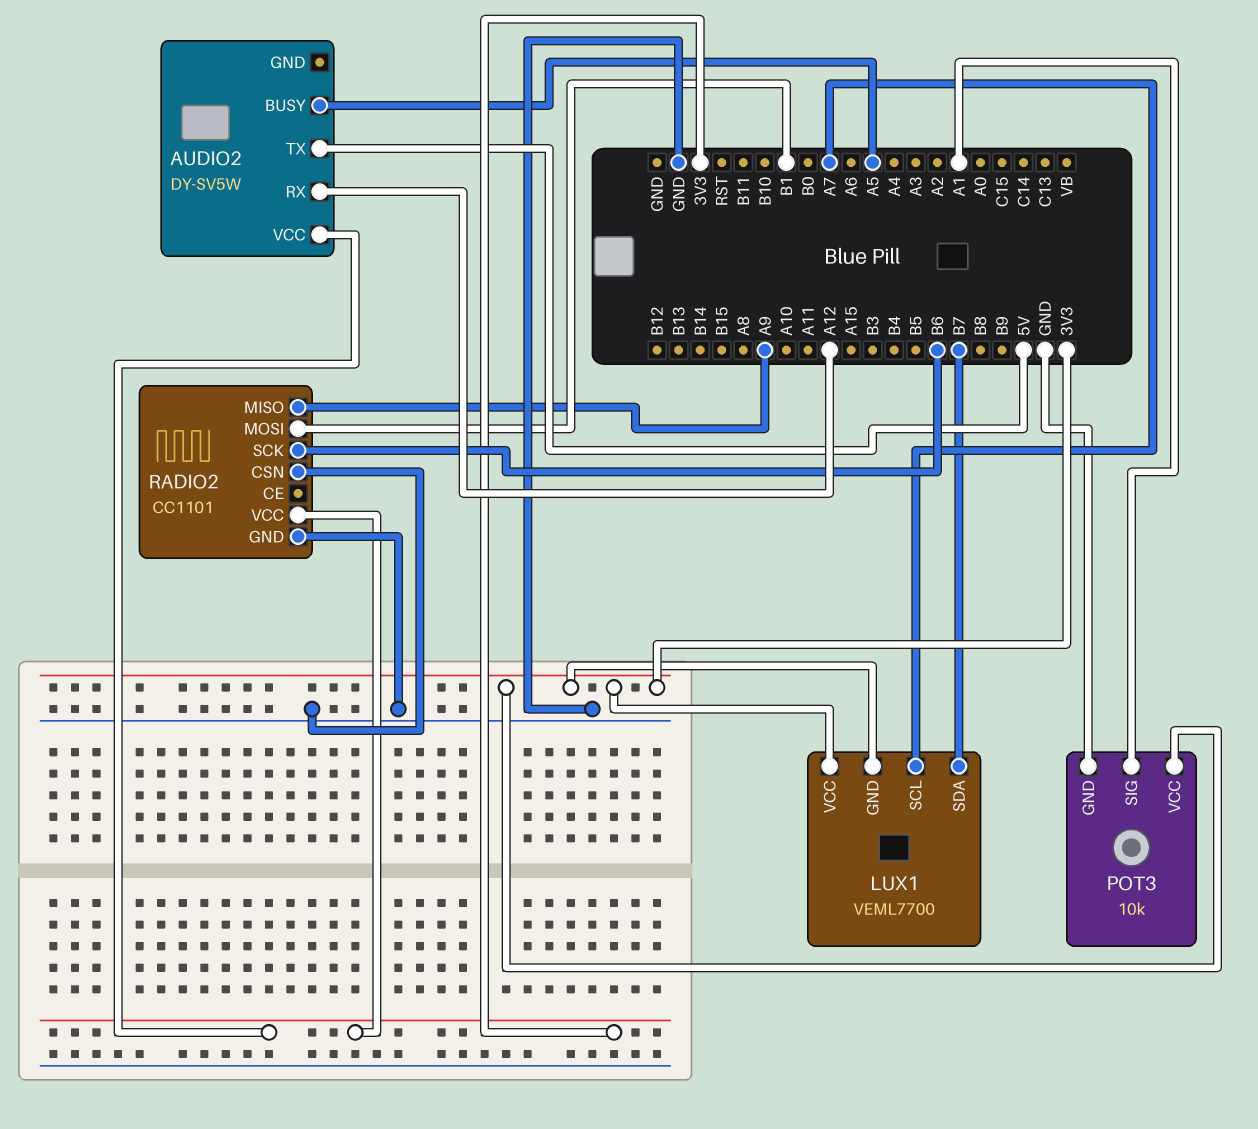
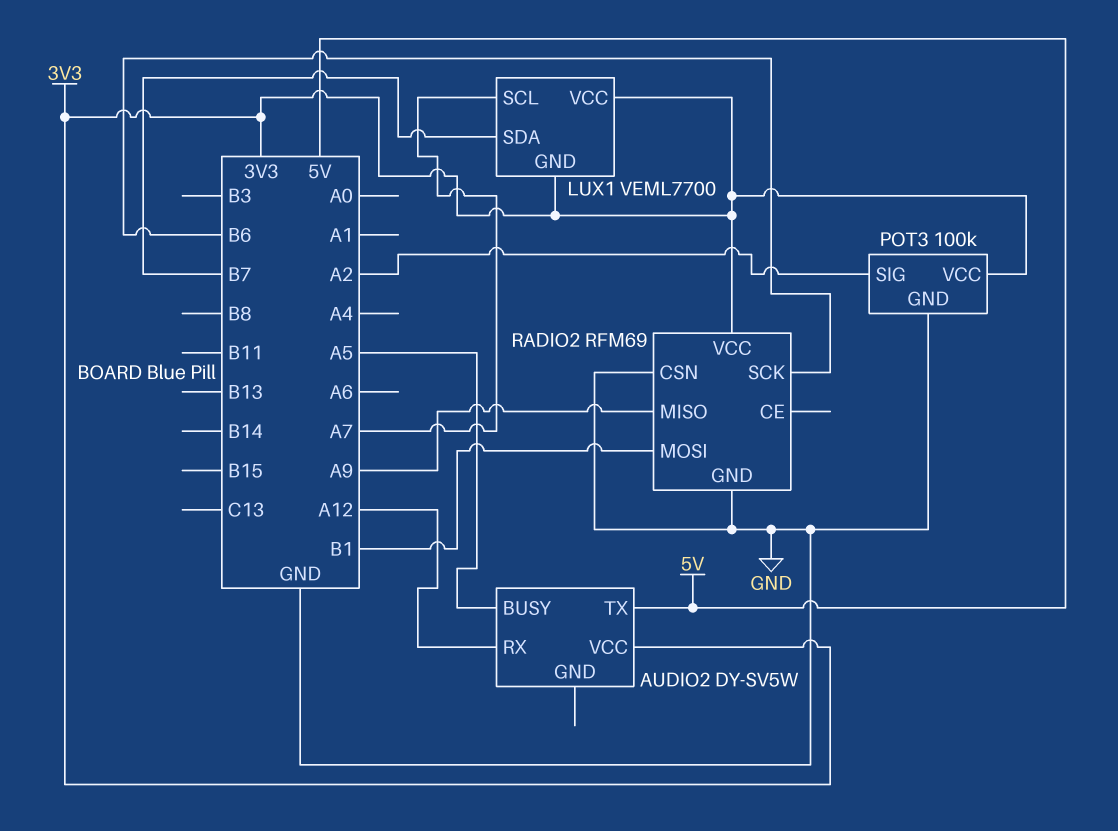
POT3: 10k -> 100k
POT3 pin SIG: A1 -> A2
RADIO2: CC1101 -> RFM69

